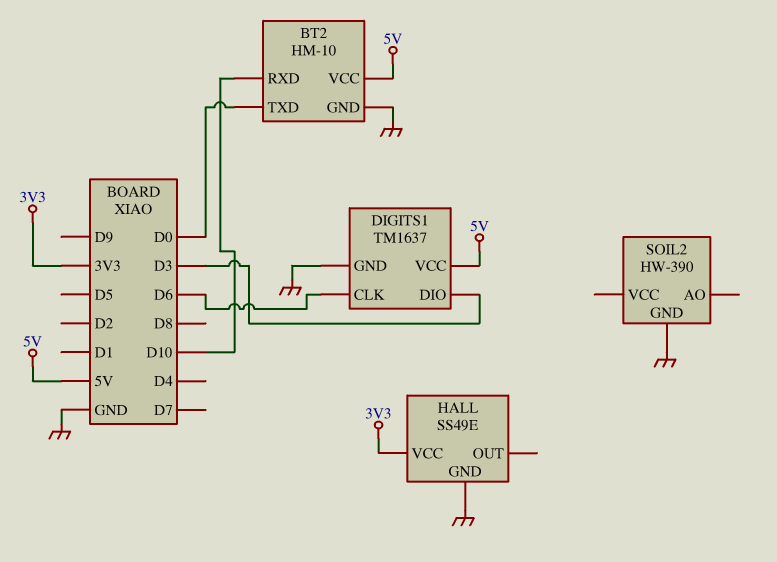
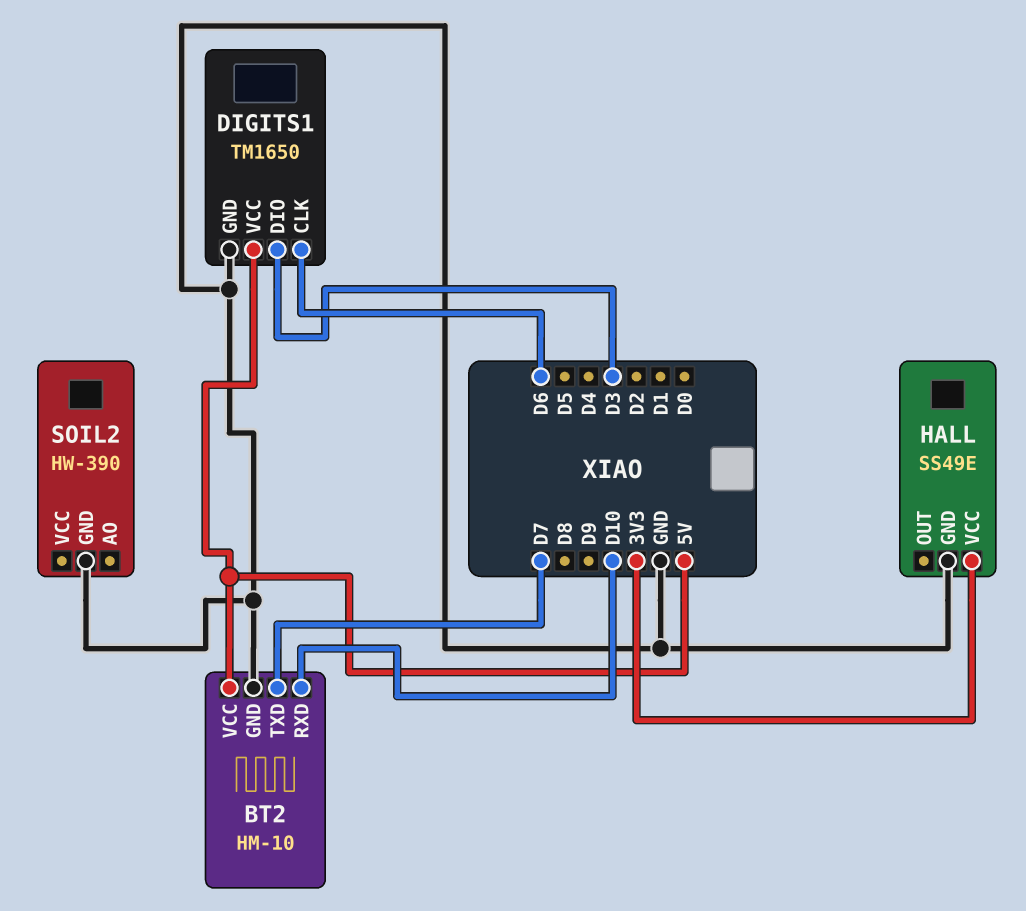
BT2 pin TXD: D0 -> D7
DIGITS1: TM1637 -> TM1650

